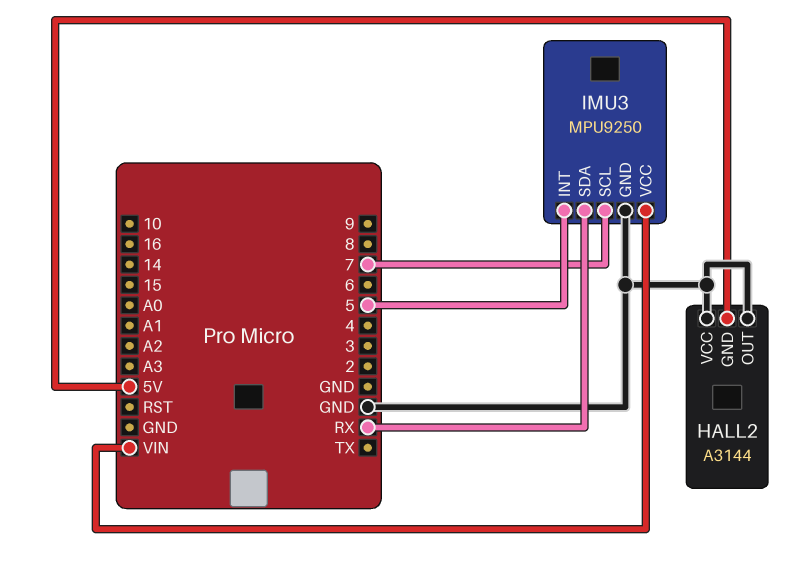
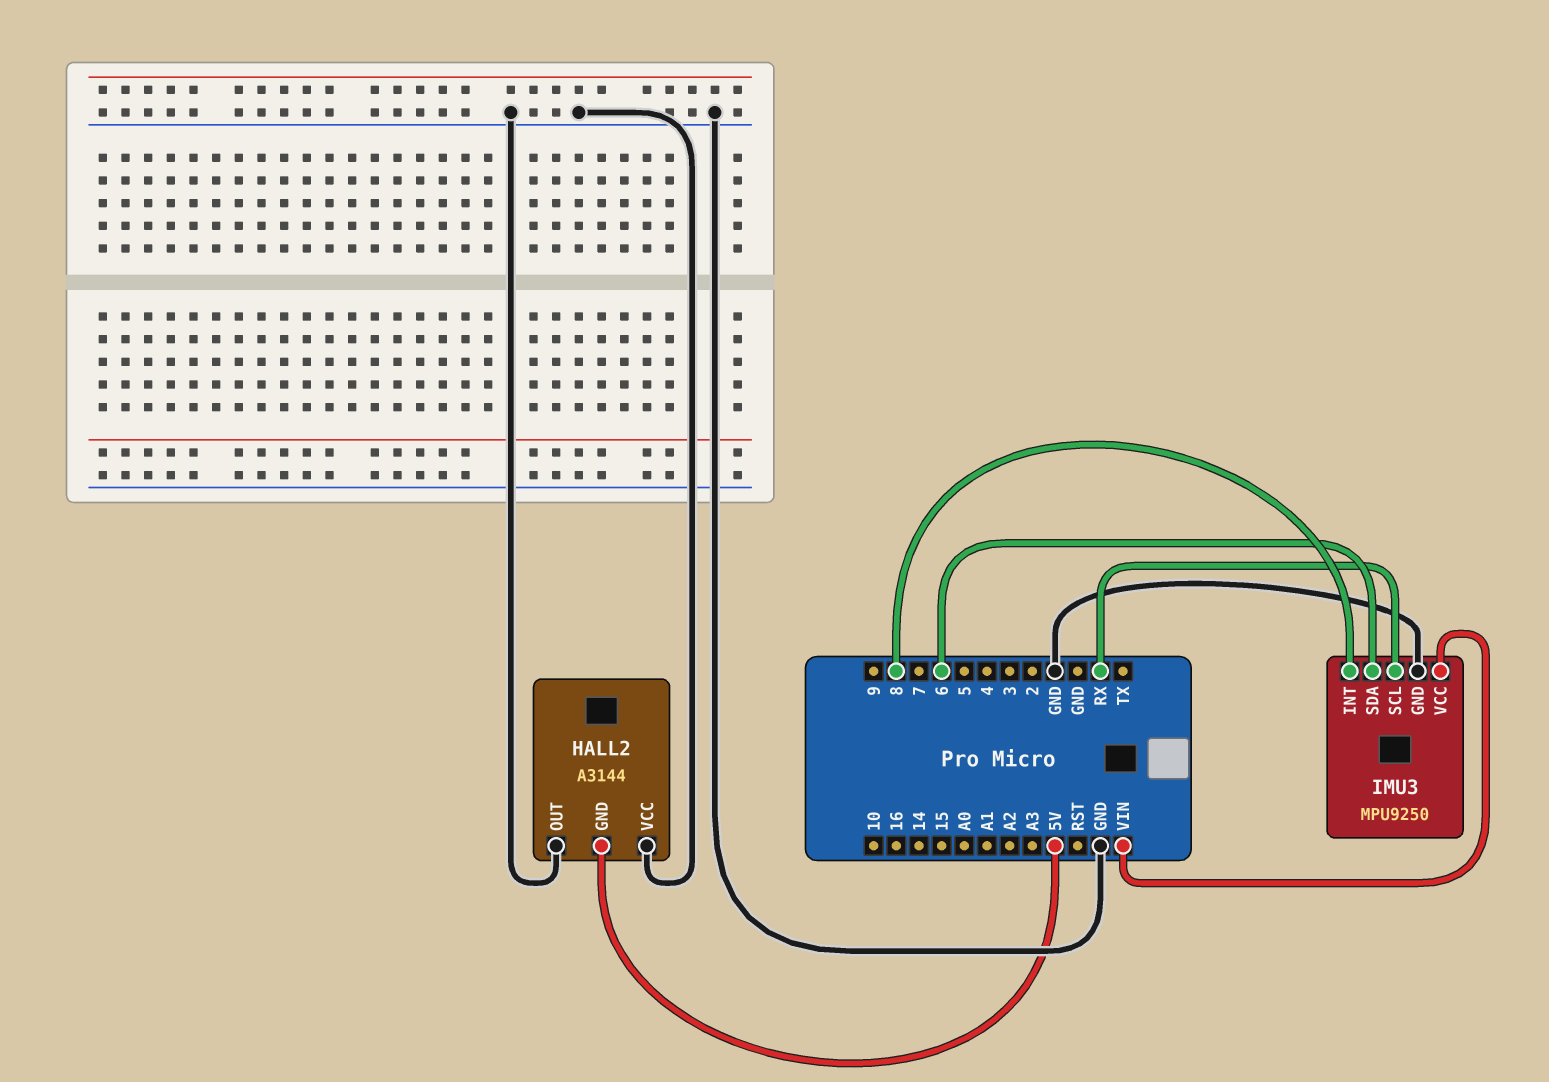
IMU3 pin INT: 5 -> 8
IMU3 pin SCL: 7 -> RX
IMU3 pin SDA: RX -> 6

